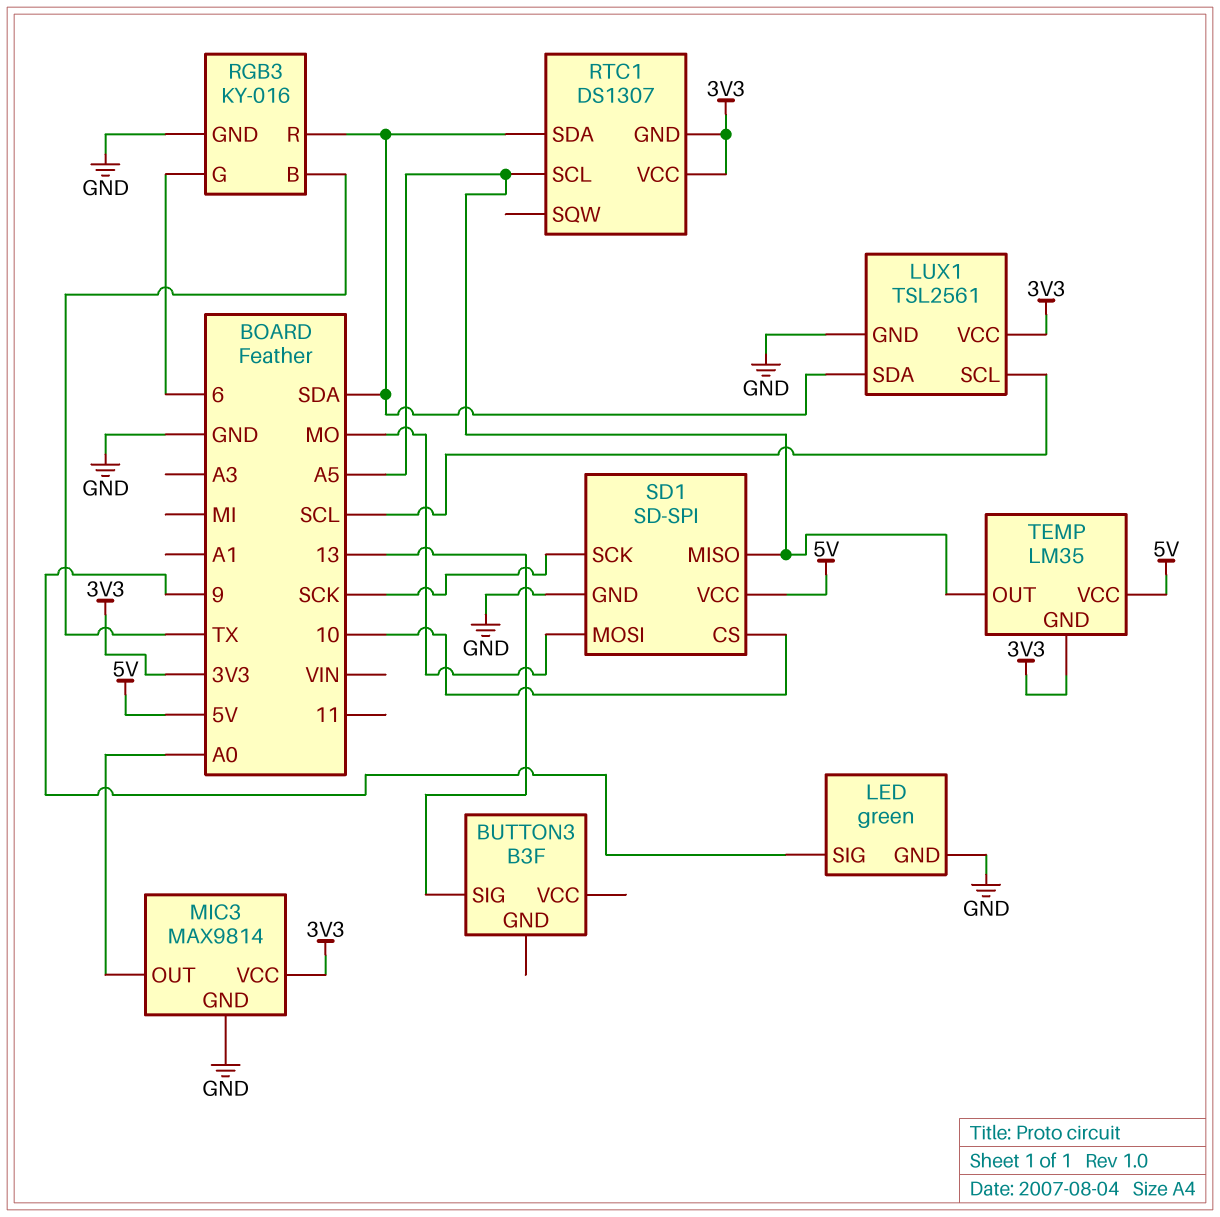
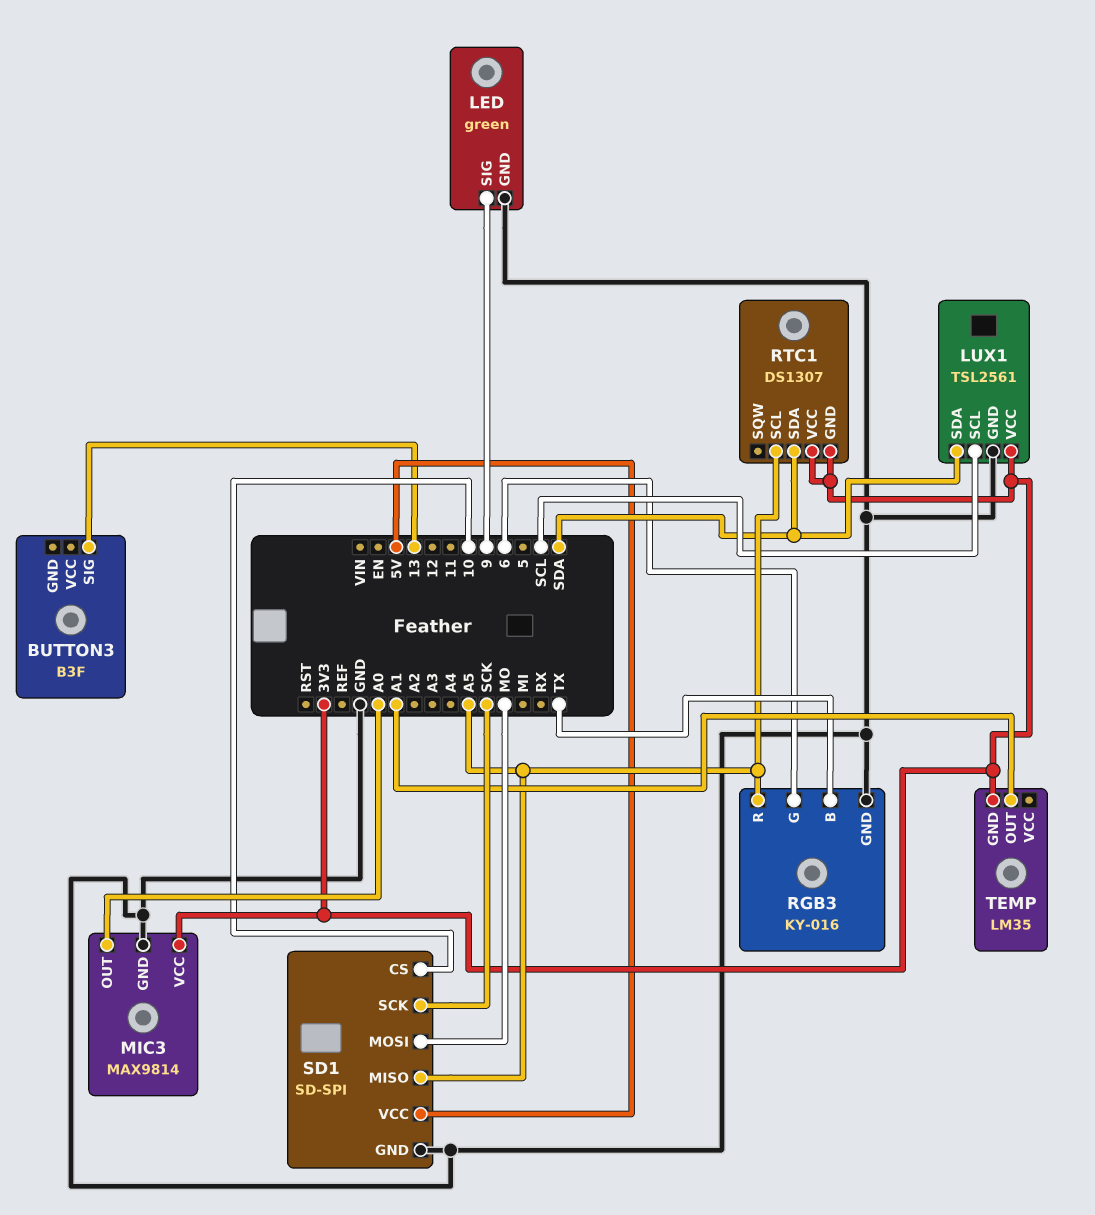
RGB3 pin R: SDA -> A5
TEMP pin OUT: A5 -> A1
TEMP pin VCC: 5V -> none

